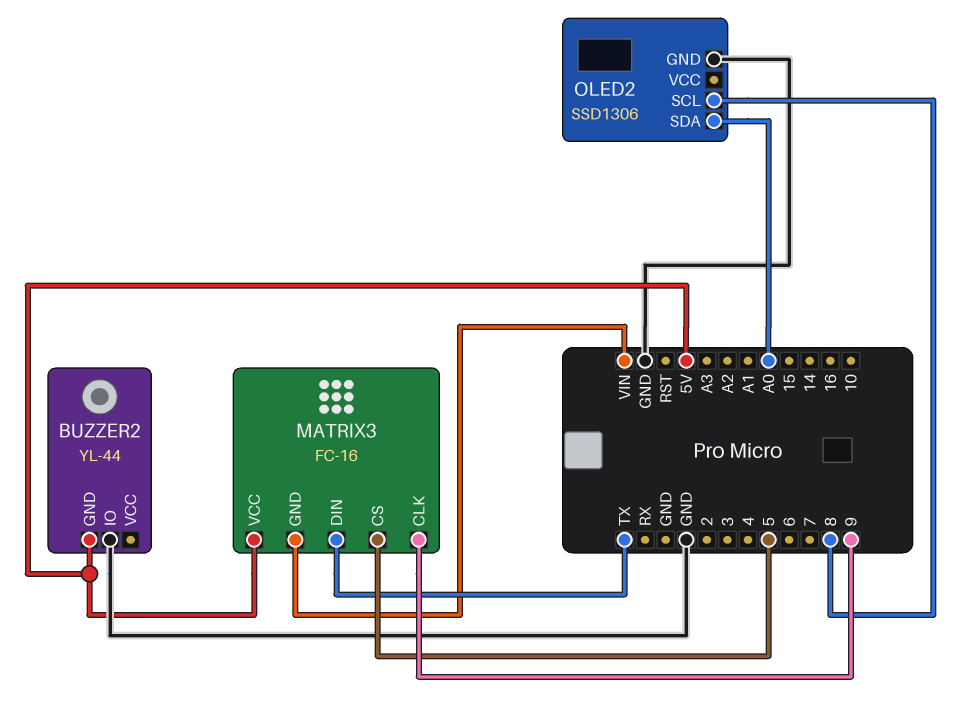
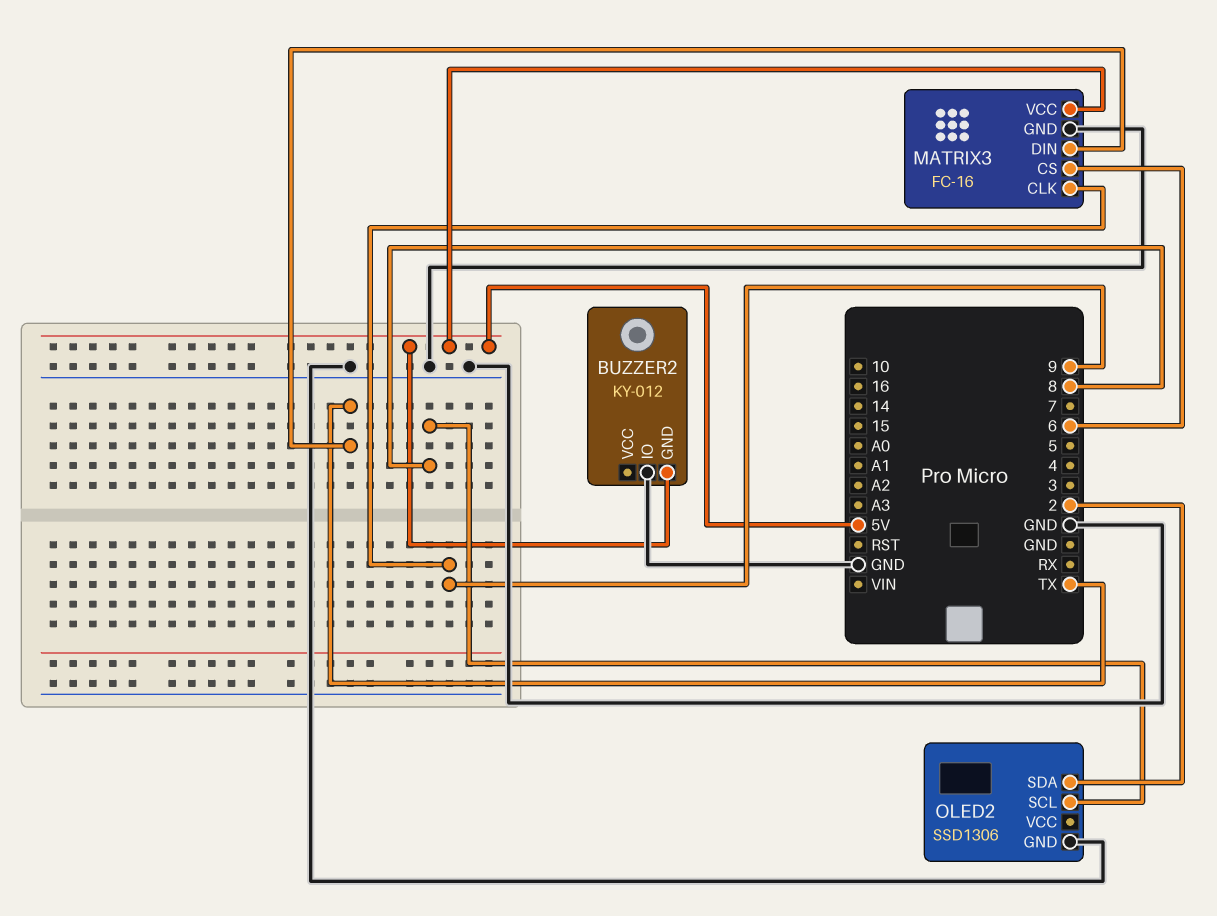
BUZZER2: YL-44 -> KY-012
MATRIX3 pin CS: 5 -> 6
MATRIX3 pin GND: VIN -> GND
OLED2 pin SDA: A0 -> 2

